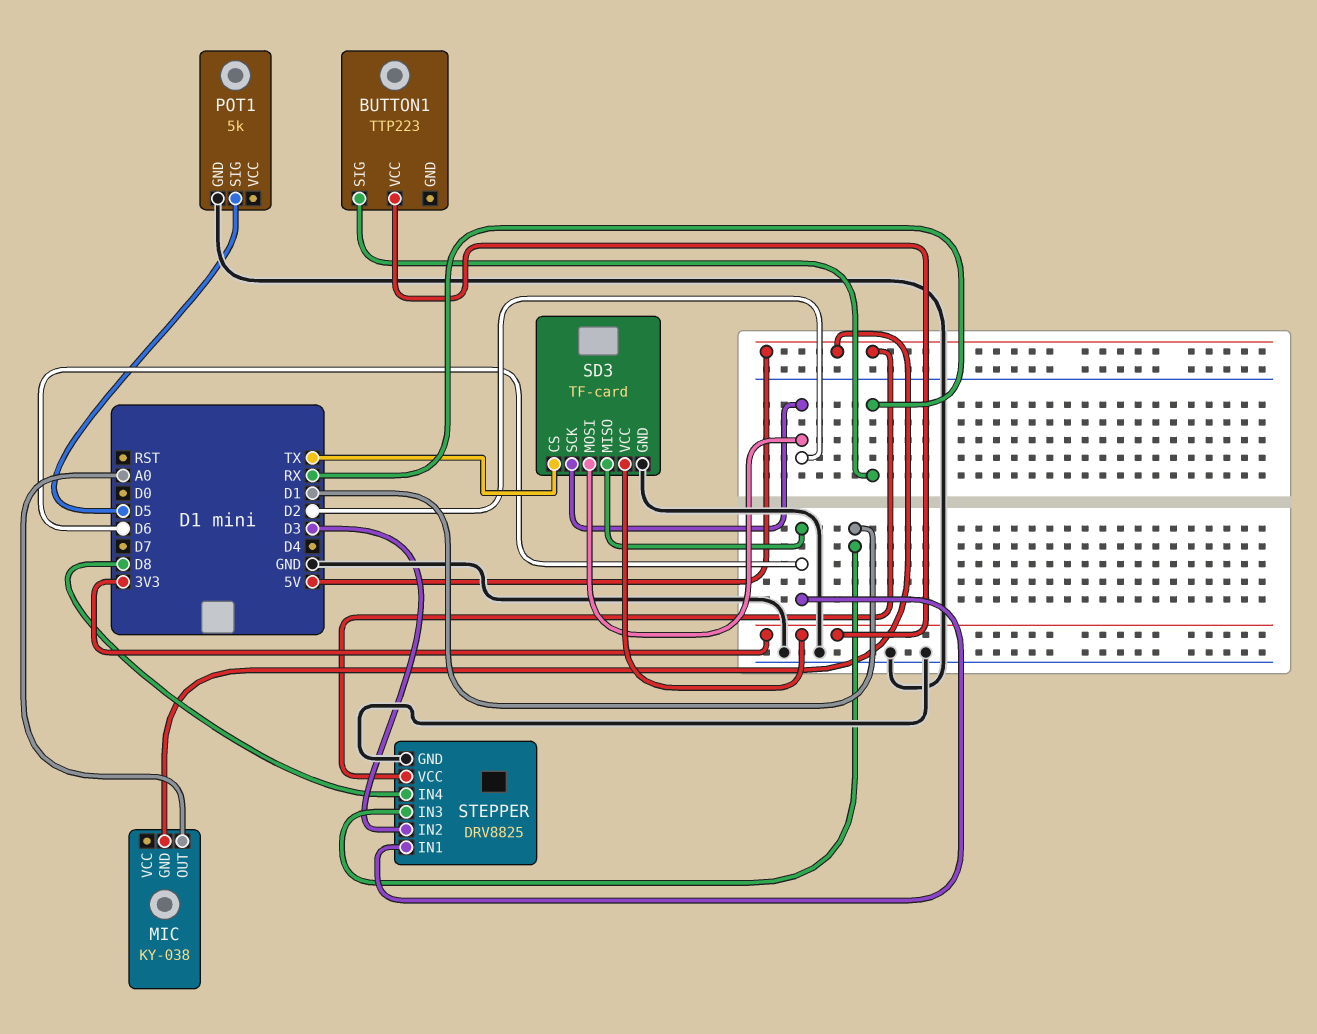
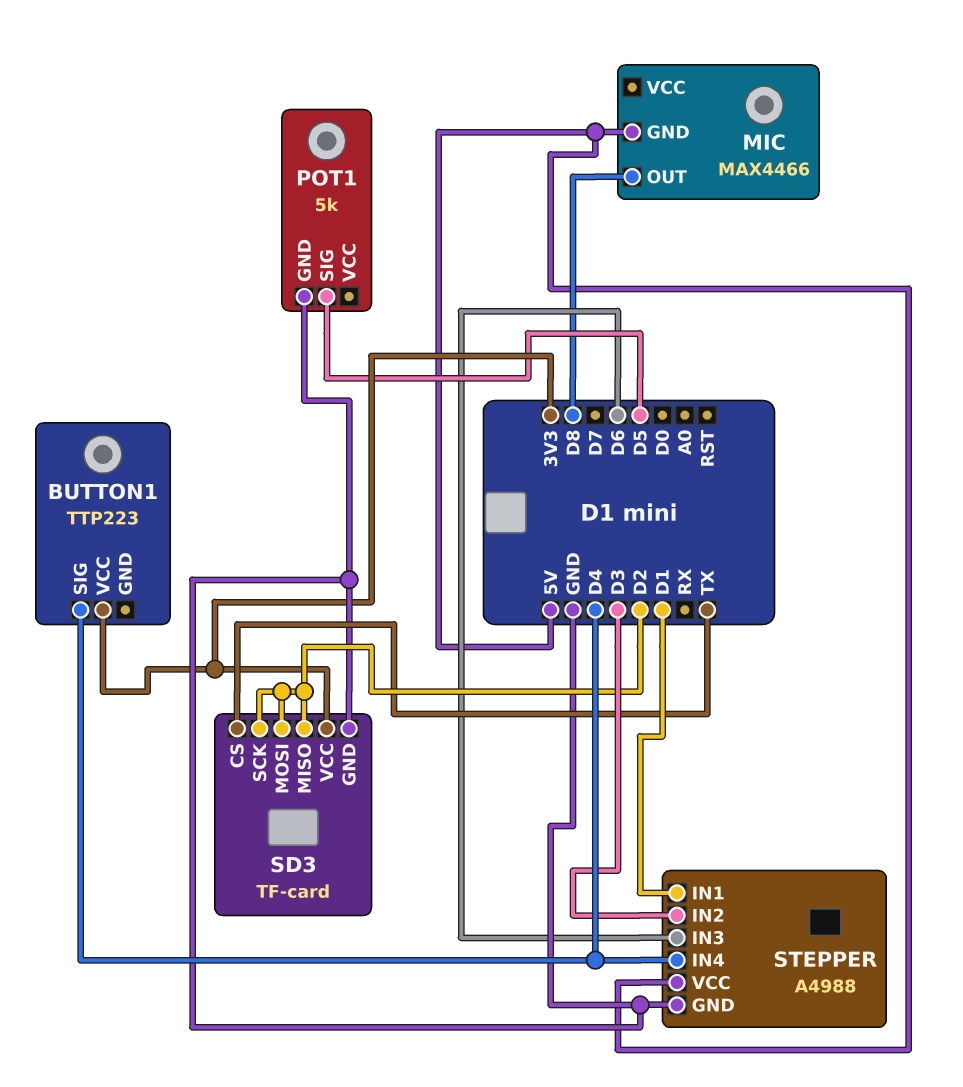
BUTTON1 pin SIG: RX -> D4
MIC: KY-038 -> MAX4466
MIC pin OUT: A0 -> D8
SD3 pin MISO: D6 -> D2
STEPPER: DRV8825 -> A4988
STEPPER pin IN1: D6 -> D1
STEPPER pin IN3: D1 -> D6
STEPPER pin IN4: D8 -> D4

